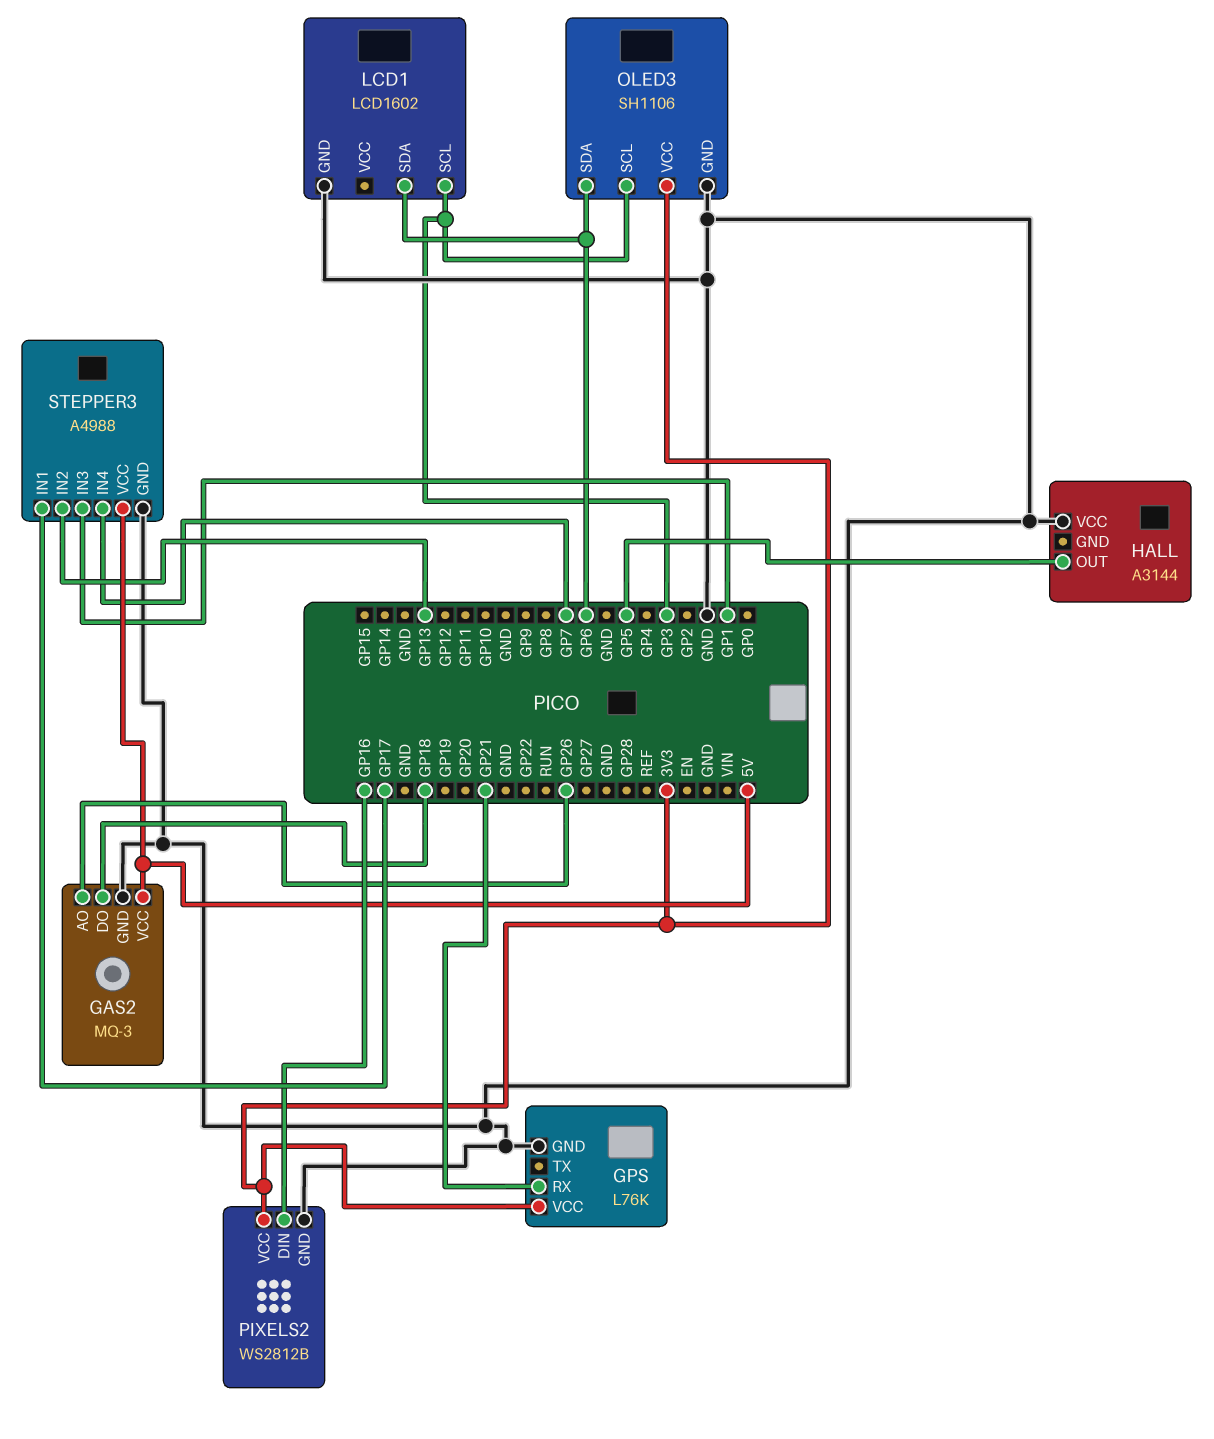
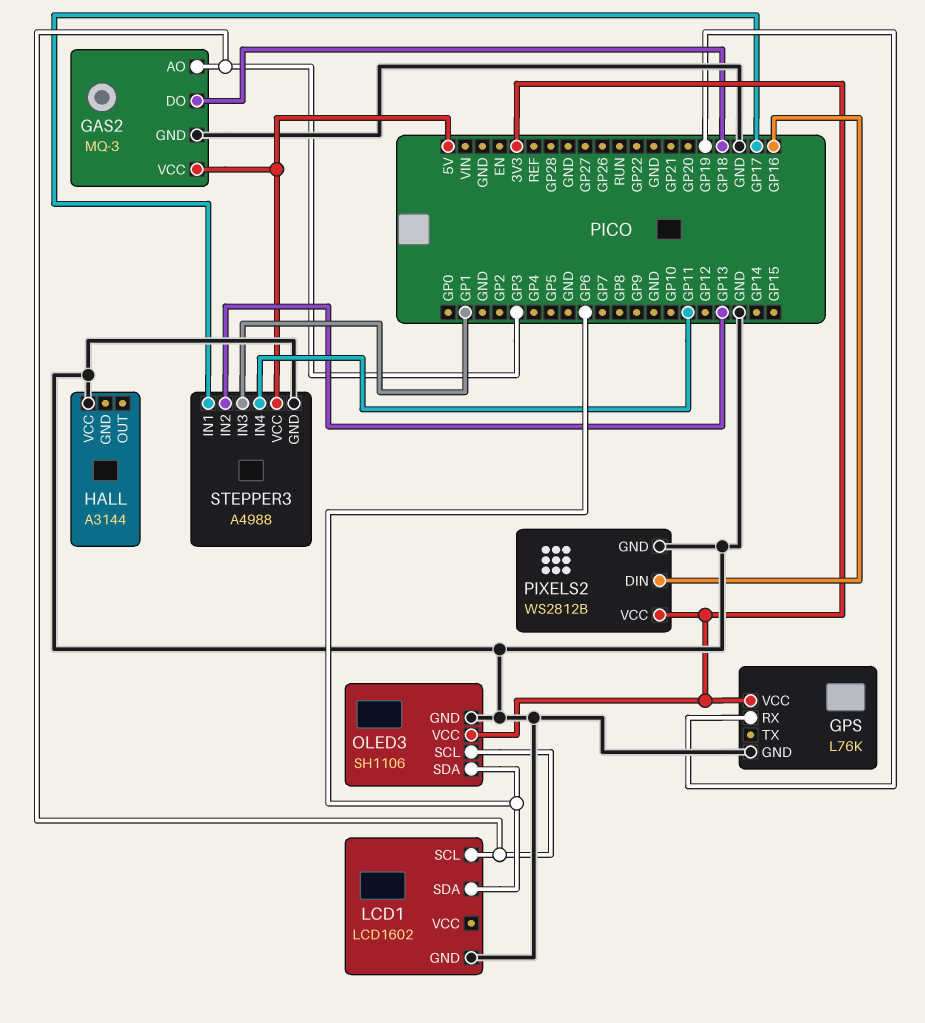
GAS2 pin AO: GP26 -> GP3
GPS pin RX: GP21 -> GP19
HALL pin OUT: GP5 -> none
STEPPER3 pin IN4: GP7 -> GP11

